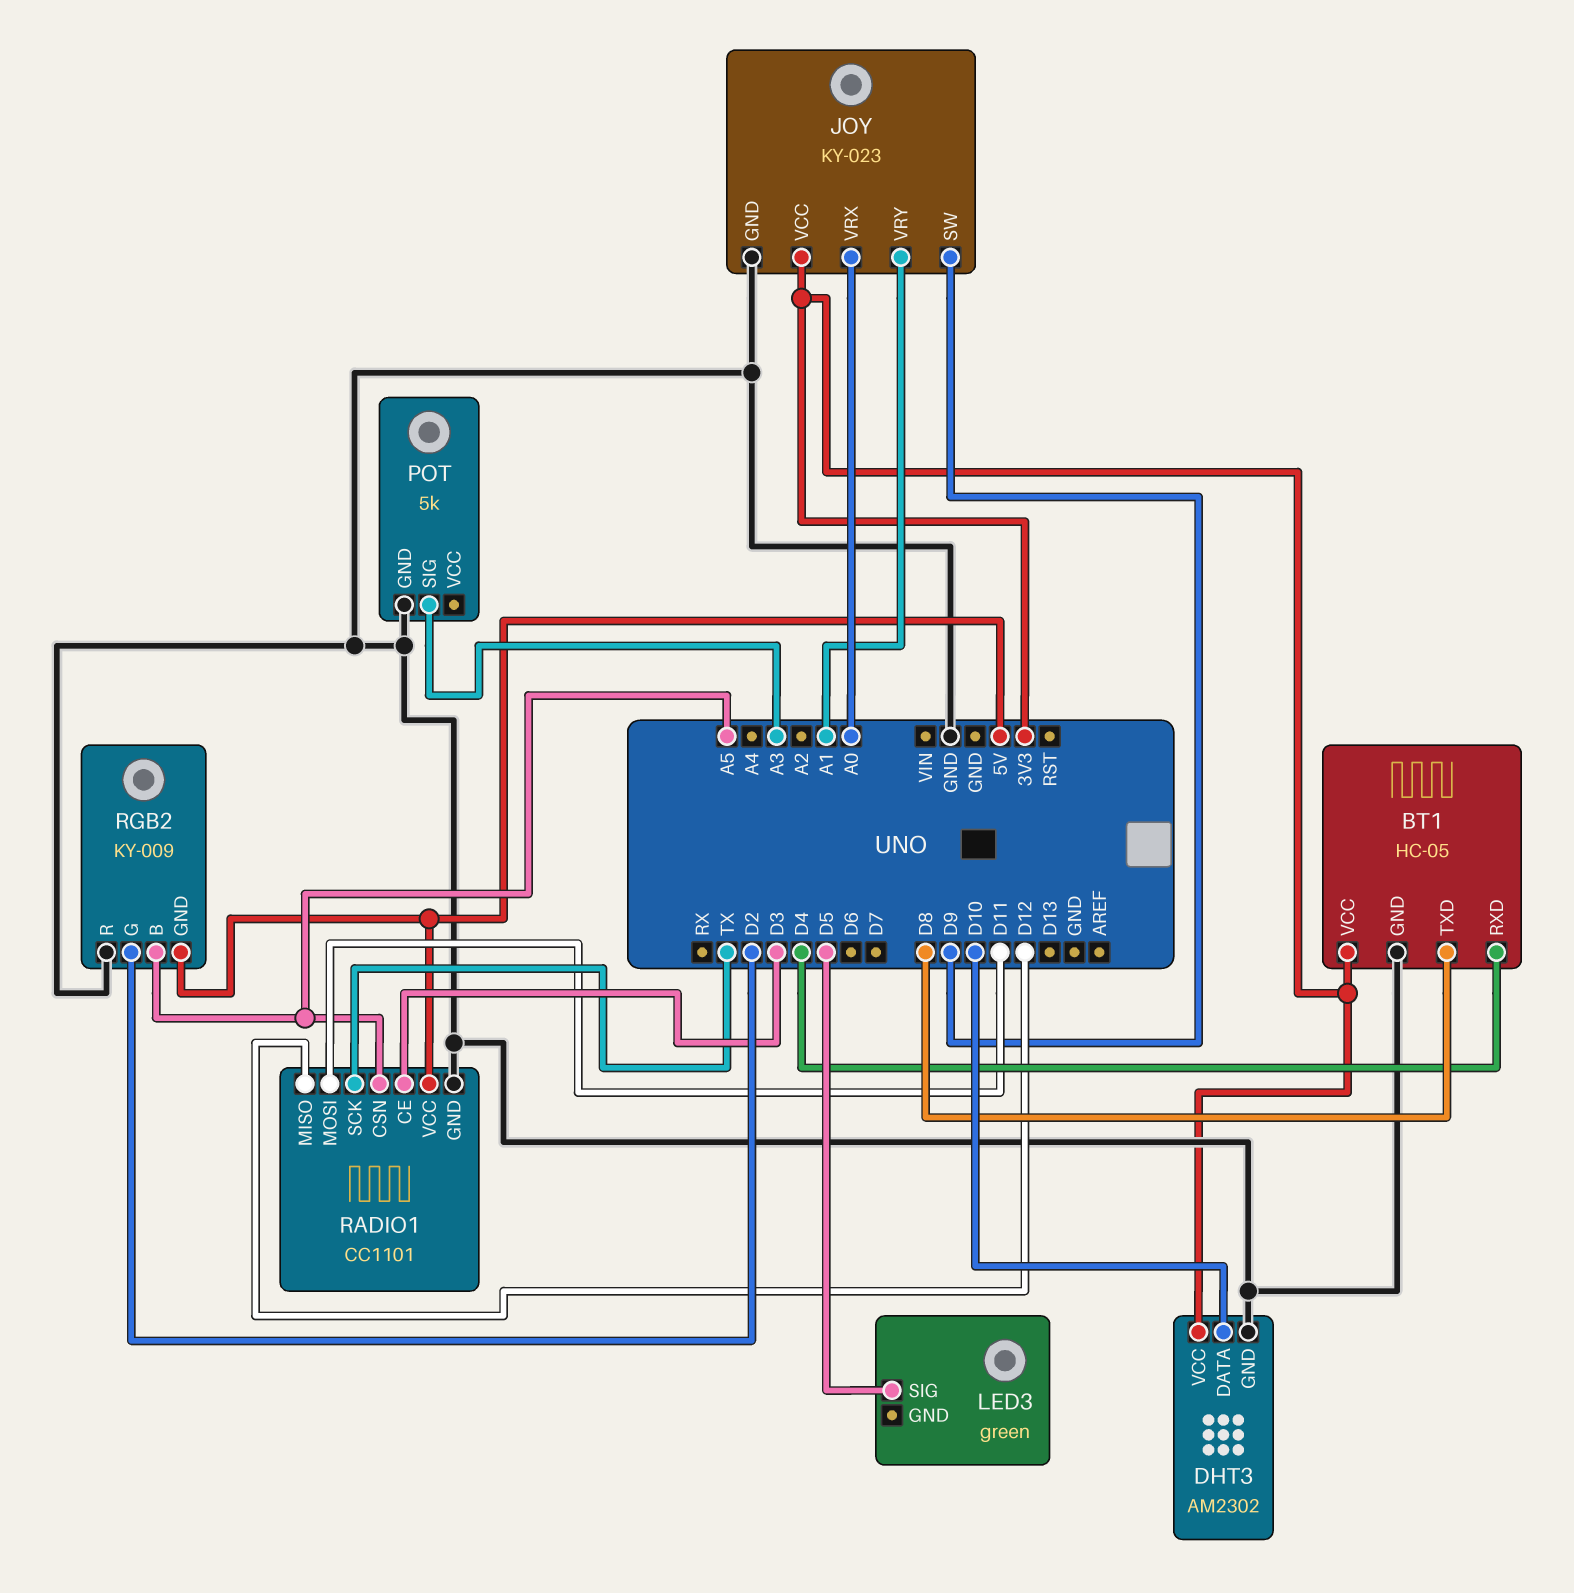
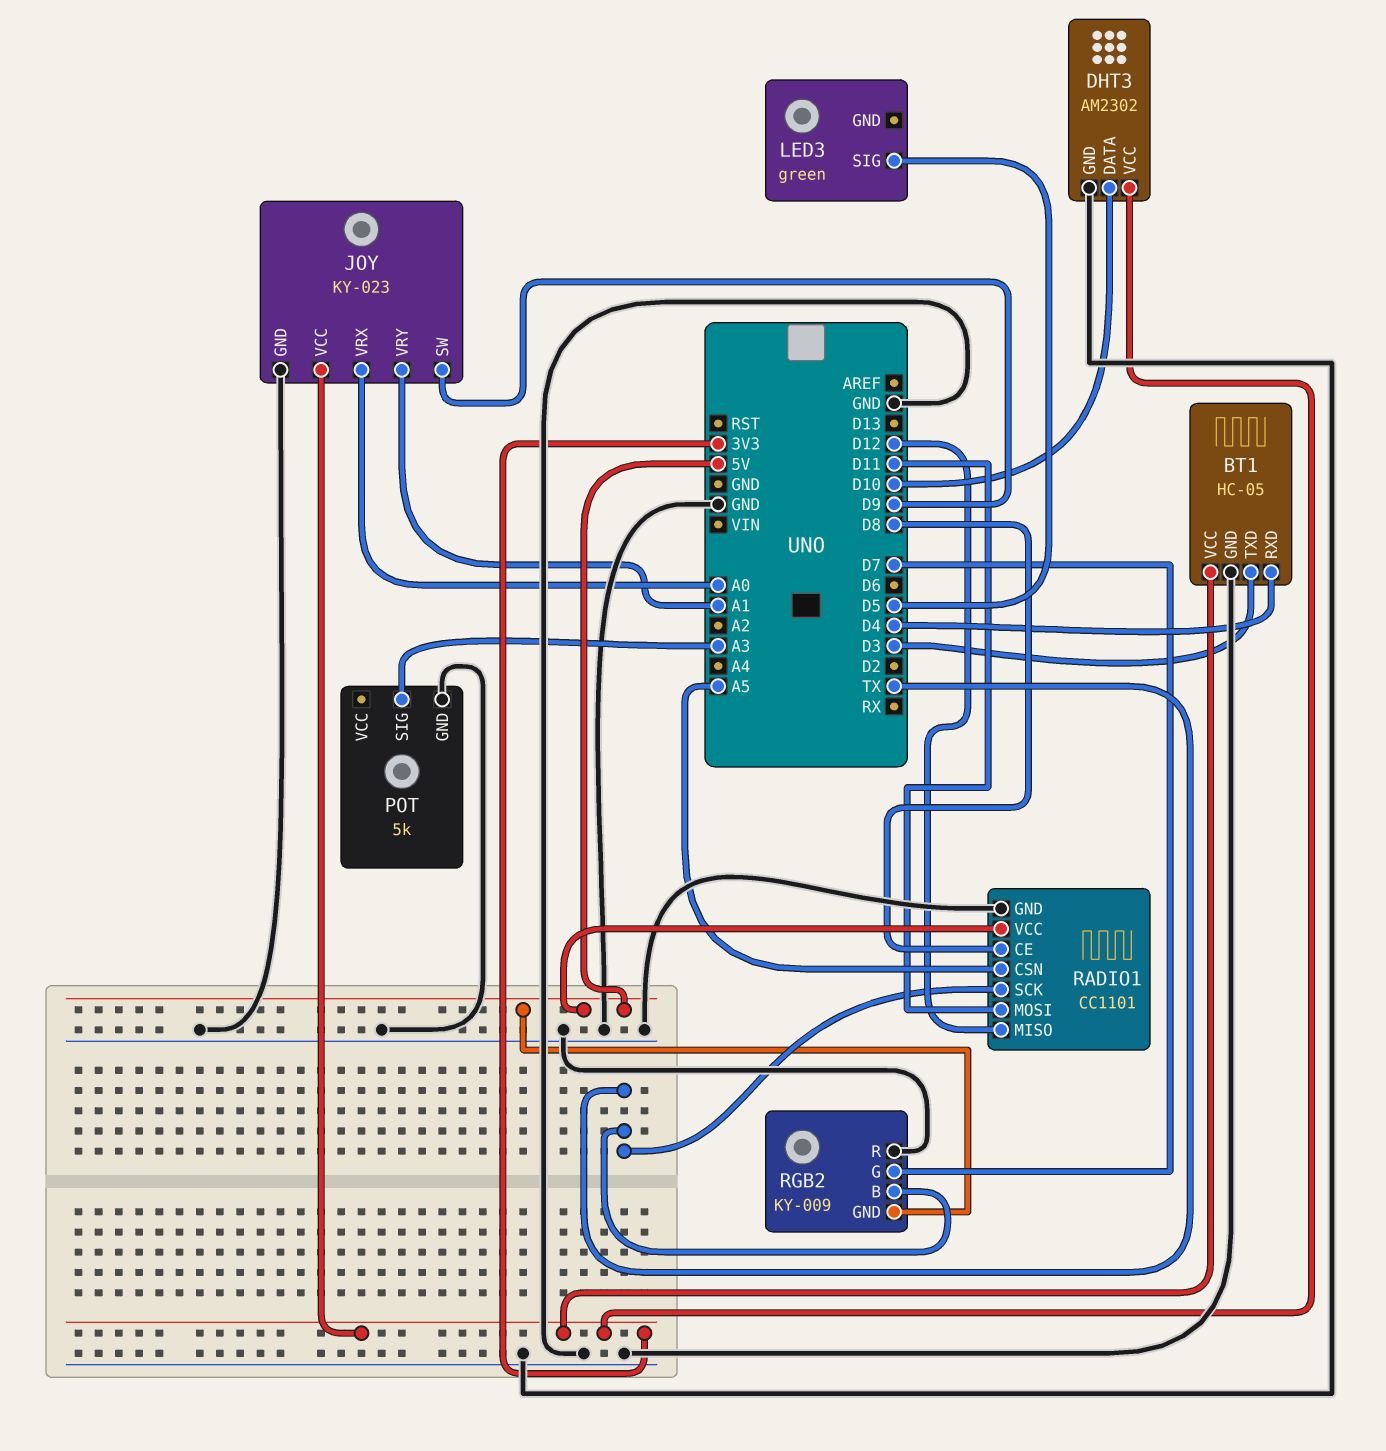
BT1 pin TXD: D8 -> D3
RADIO1 pin CE: D3 -> D8
RGB2 pin B: A5 -> TX
RGB2 pin G: D2 -> D7

